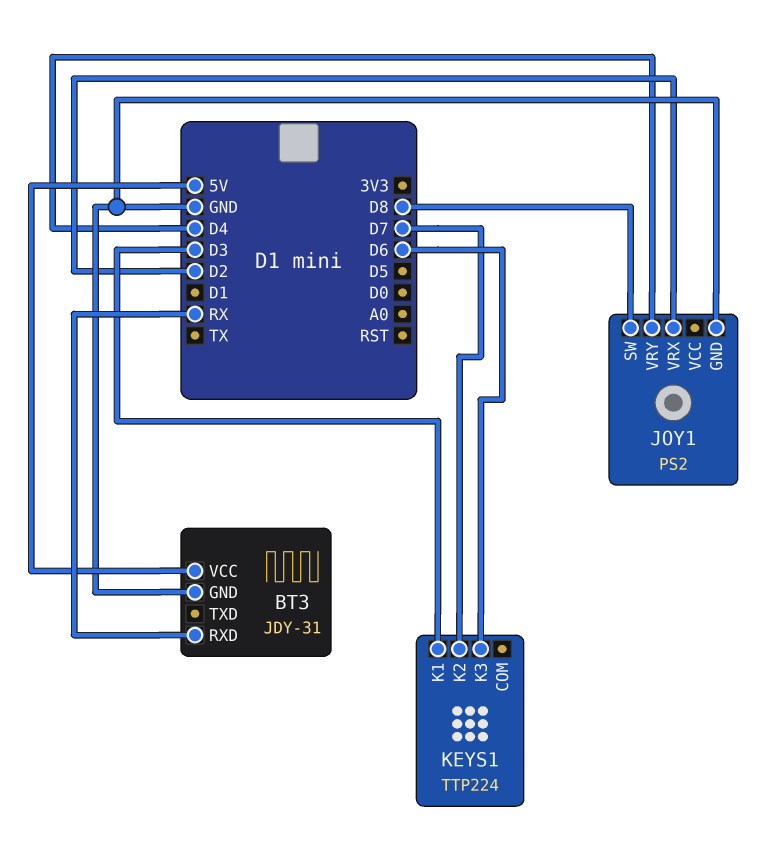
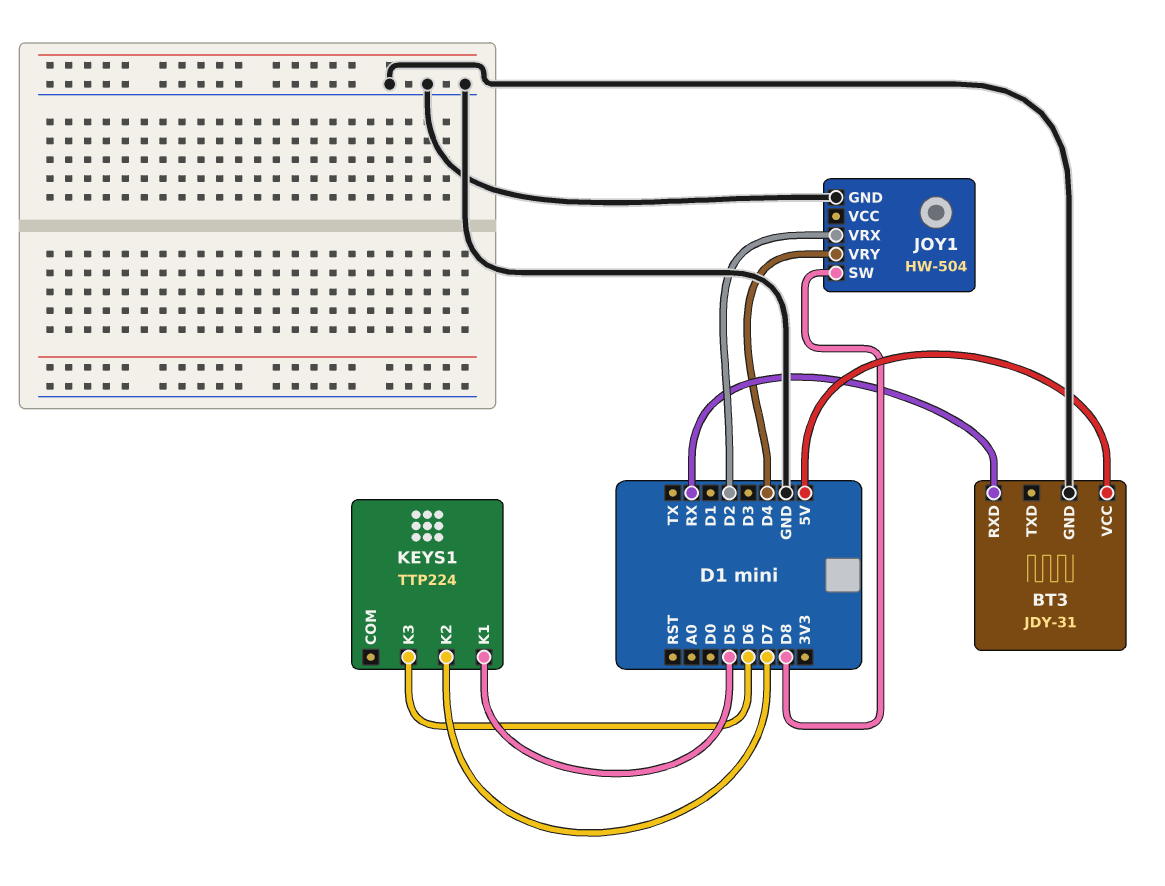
JOY1: PS2 -> HW-504
KEYS1 pin K1: D3 -> D5

